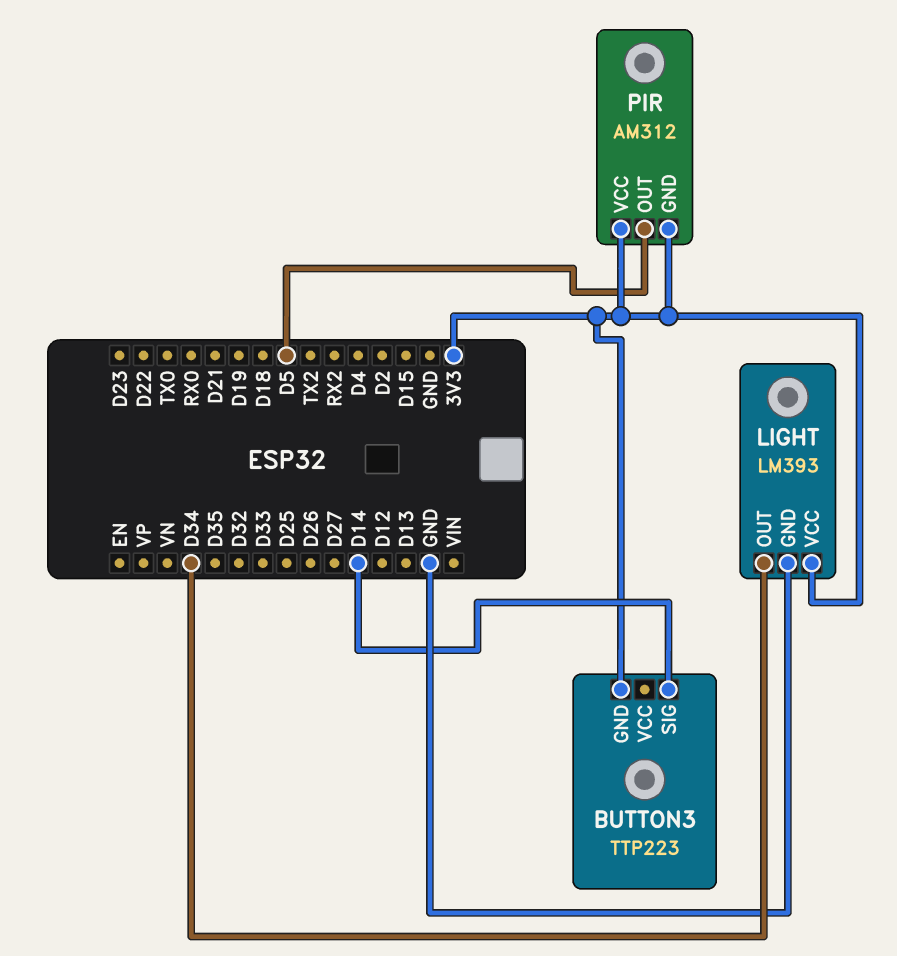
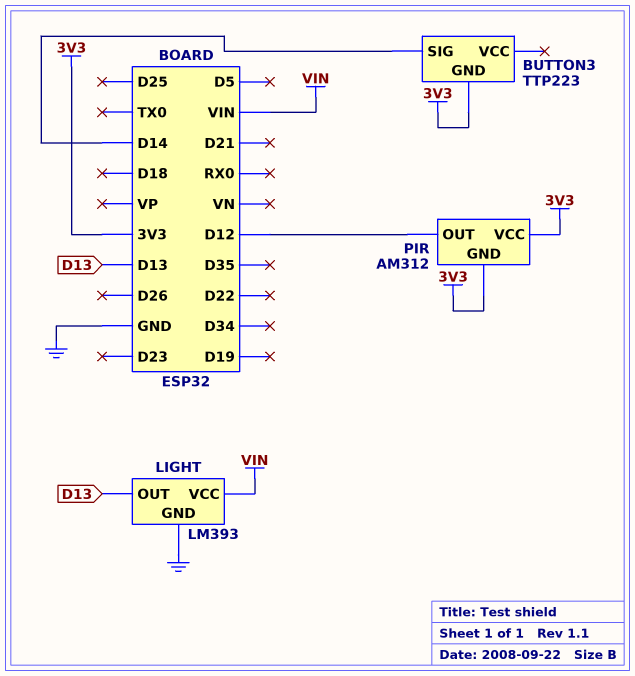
LIGHT pin OUT: D34 -> D13
LIGHT pin VCC: 3V3 -> VIN
PIR pin OUT: D5 -> D12

